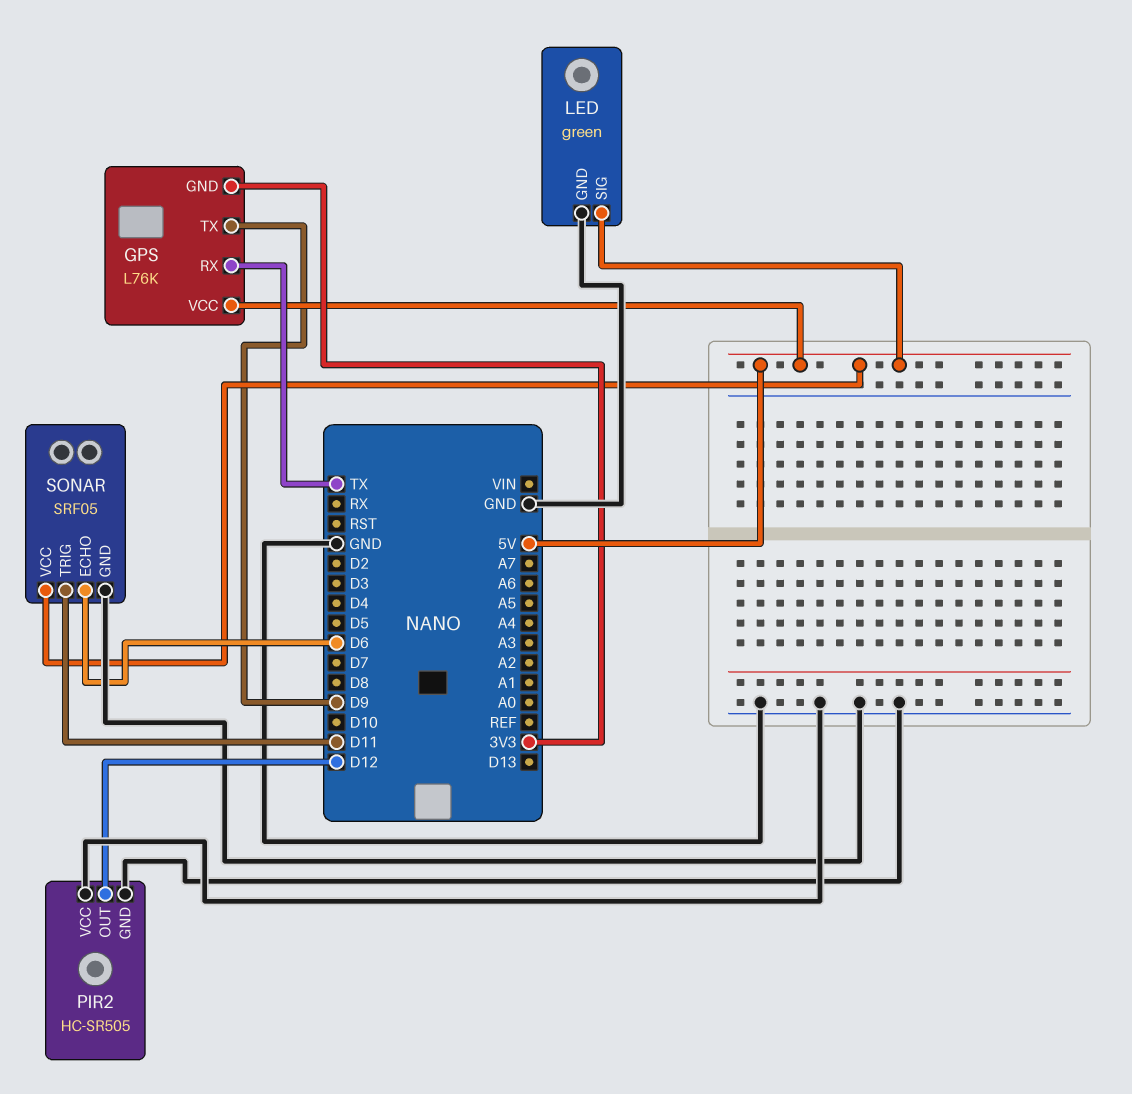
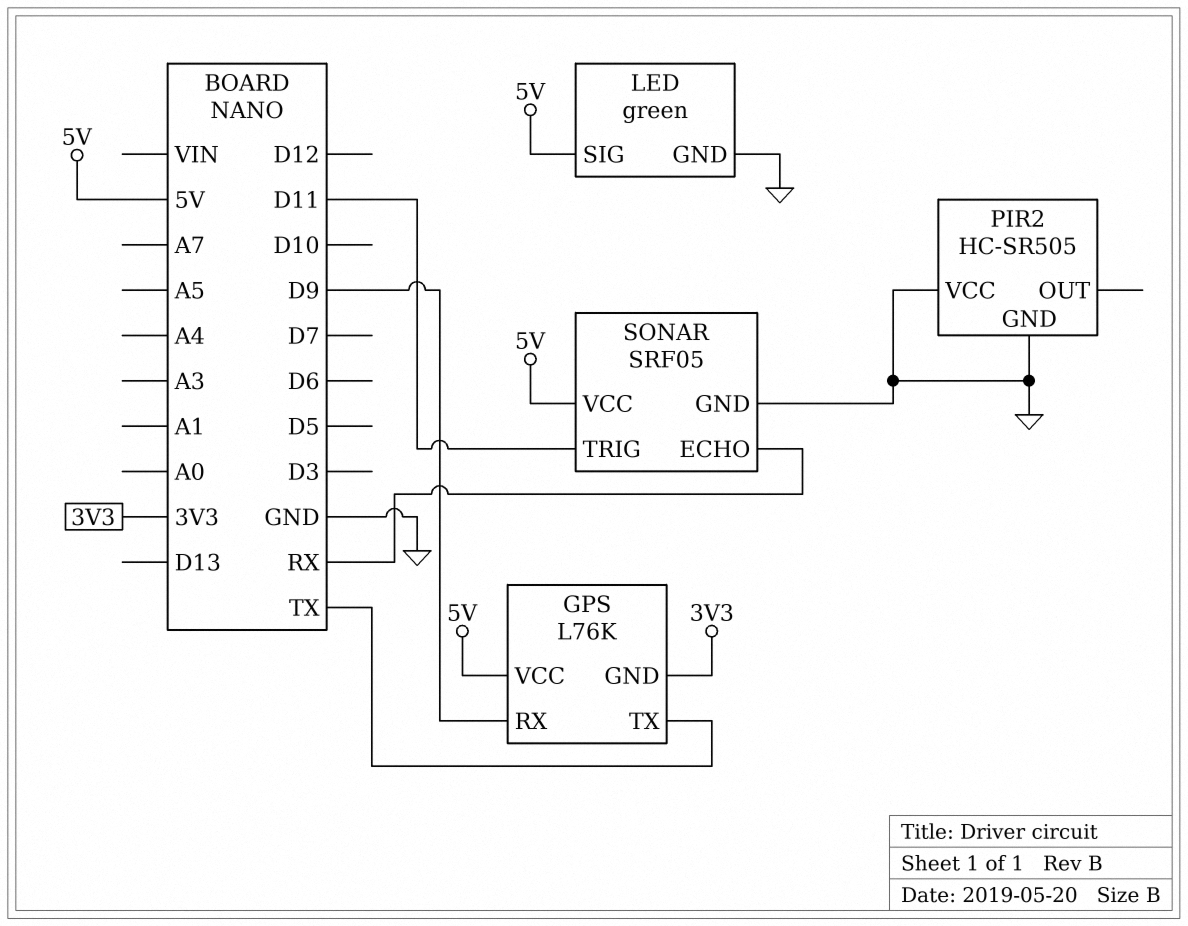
GPS pin RX: TX -> D9
GPS pin TX: D9 -> TX
PIR2 pin OUT: D12 -> none
SONAR pin ECHO: D6 -> RX

